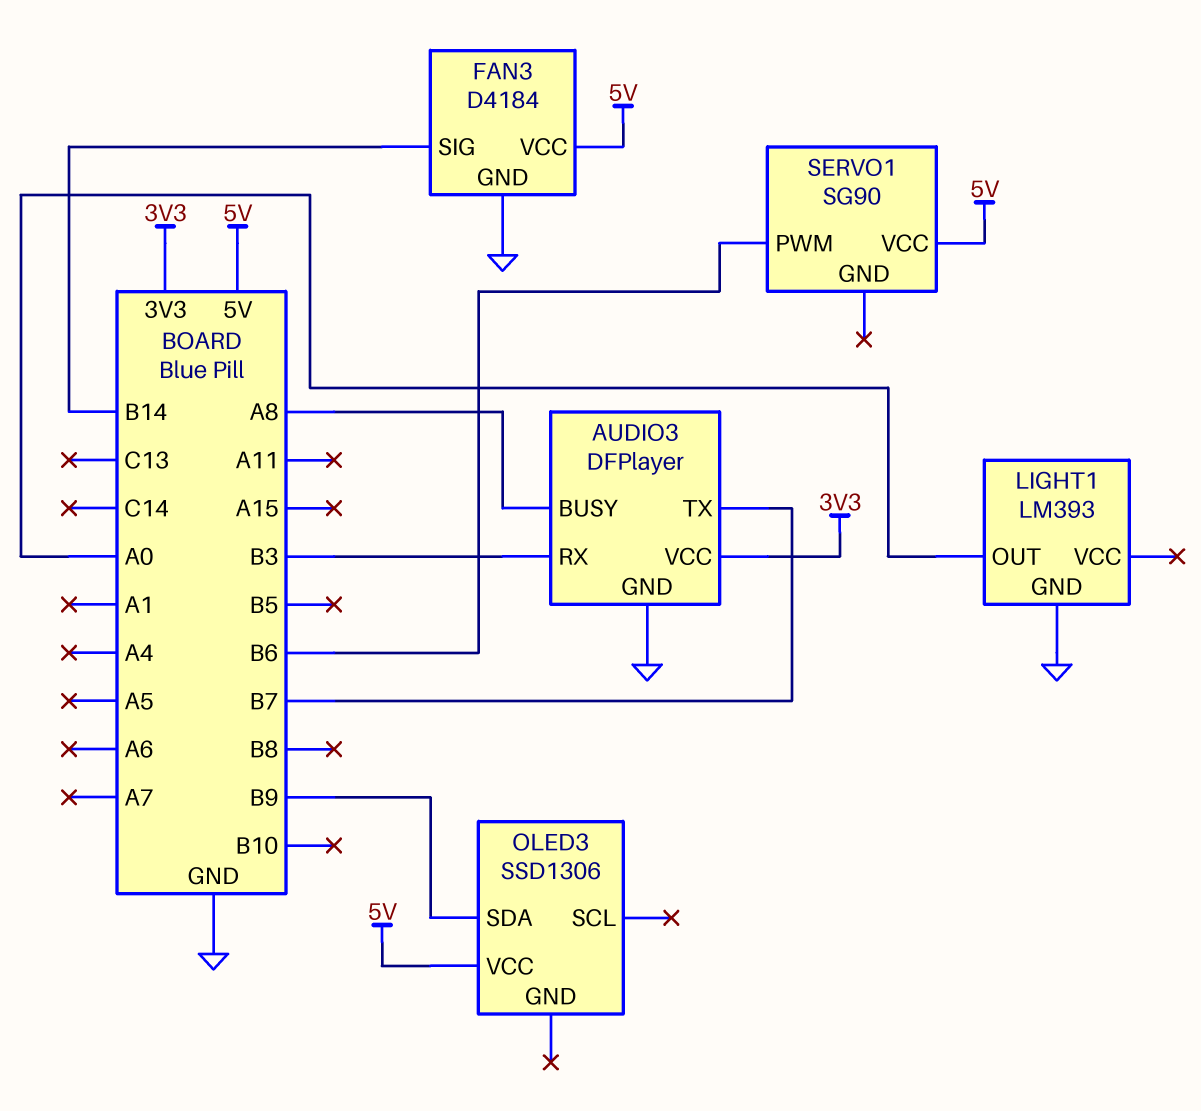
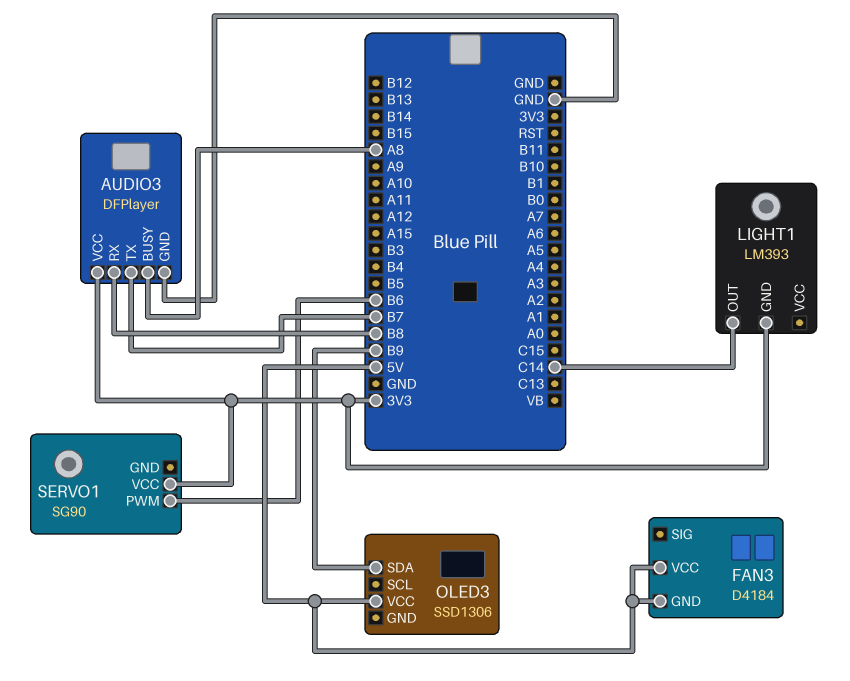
AUDIO3 pin RX: B3 -> B8
FAN3 pin GND: GND -> 5V
FAN3 pin SIG: B14 -> none
LIGHT1 pin GND: GND -> 3V3
LIGHT1 pin OUT: A0 -> C14
SERVO1 pin VCC: 5V -> 3V3

